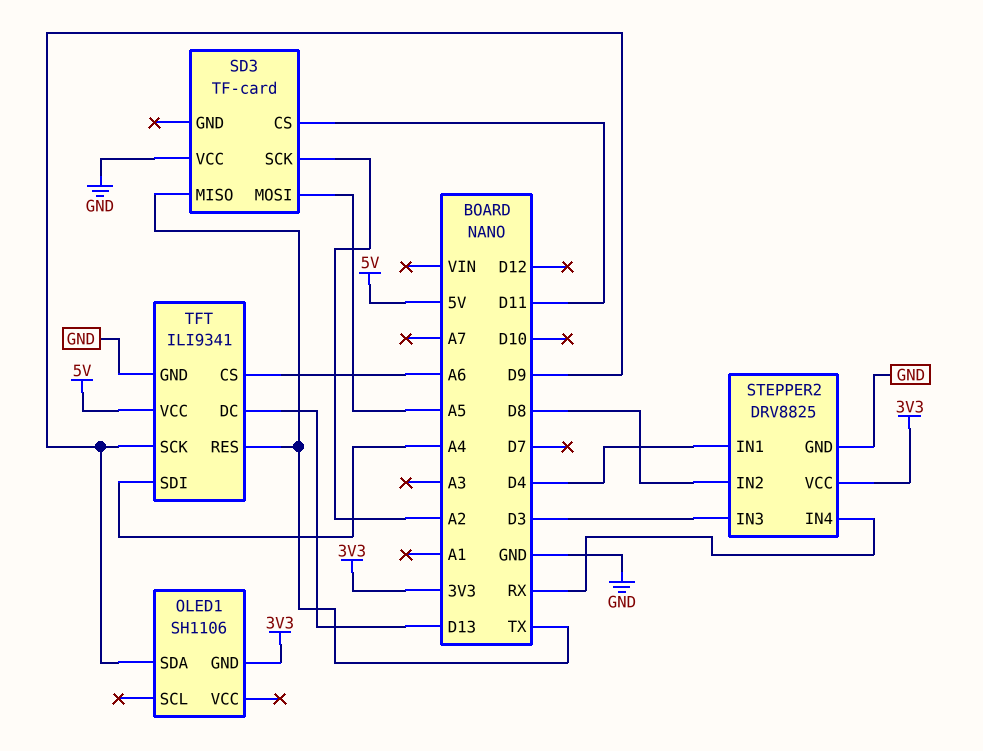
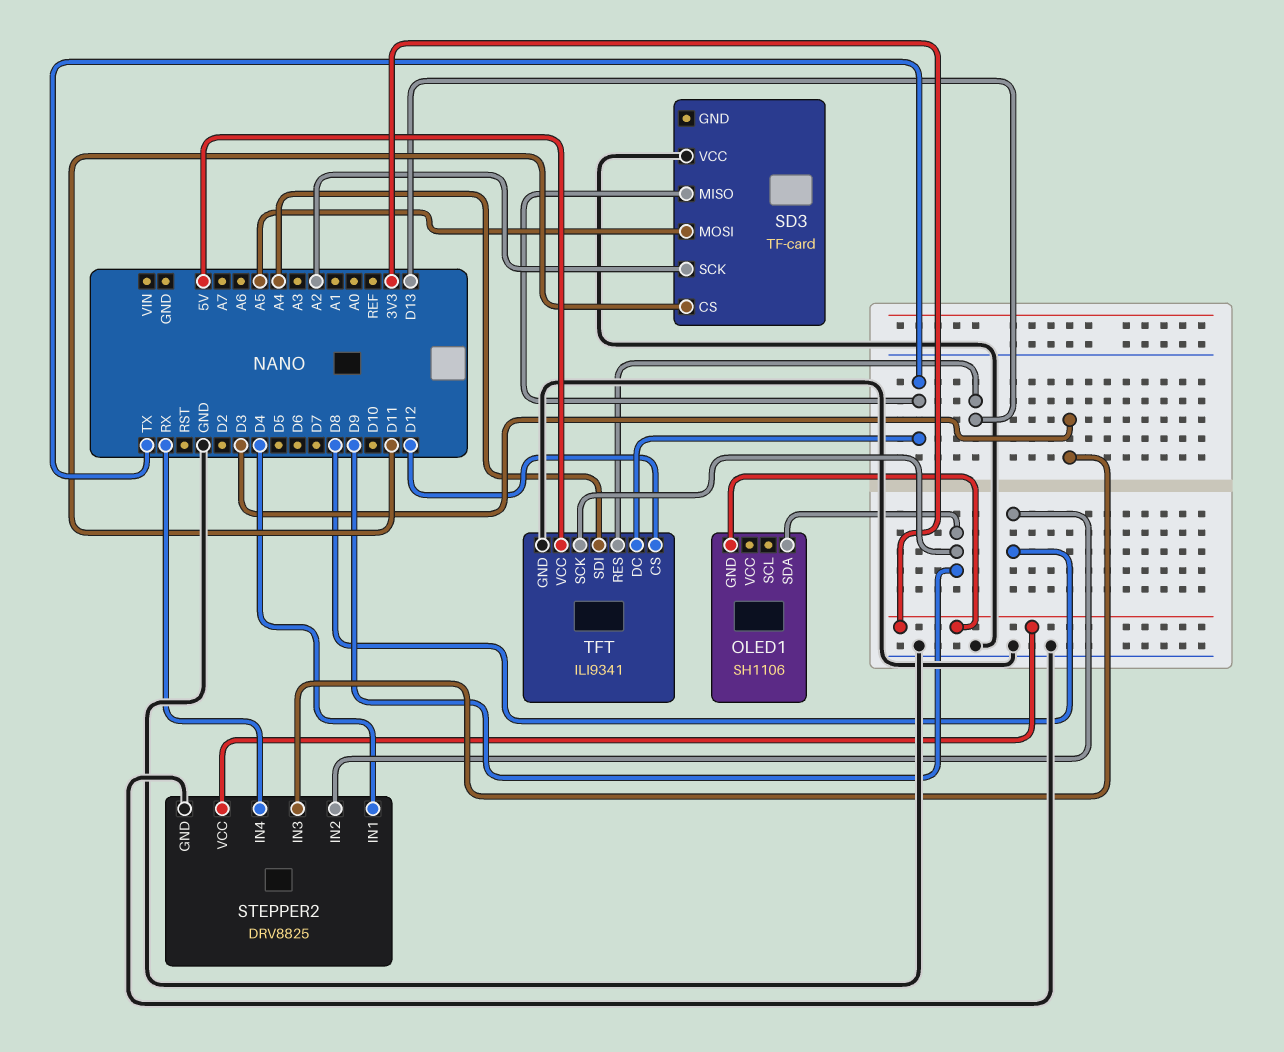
TFT pin CS: A6 -> D12
TFT pin DC: D13 -> TX
TFT pin RES: TX -> D13

